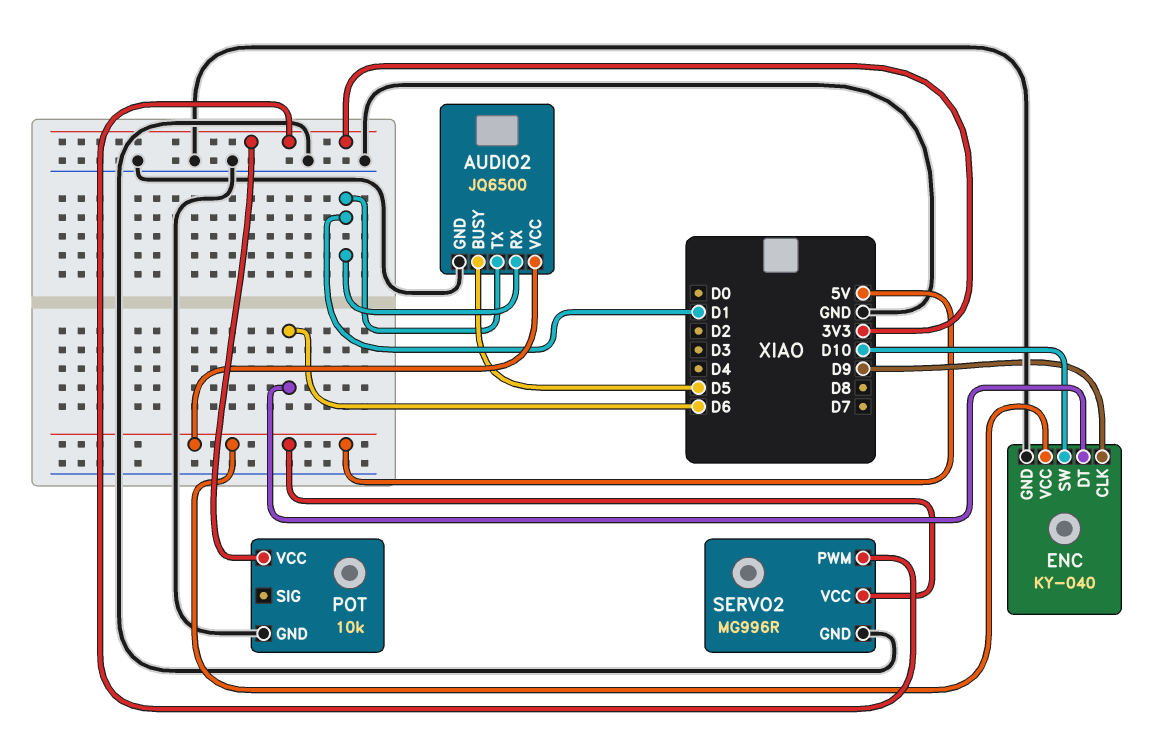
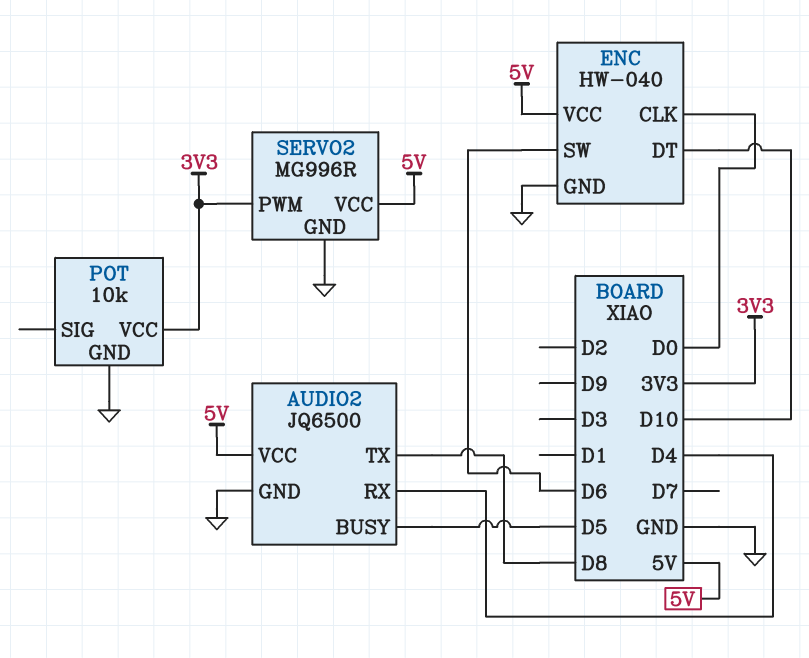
AUDIO2 pin RX: D1 -> D4
AUDIO2 pin TX: D1 -> D8
ENC: KY-040 -> HW-040
ENC pin CLK: D9 -> D0
ENC pin DT: D6 -> D10
ENC pin SW: D10 -> D6

